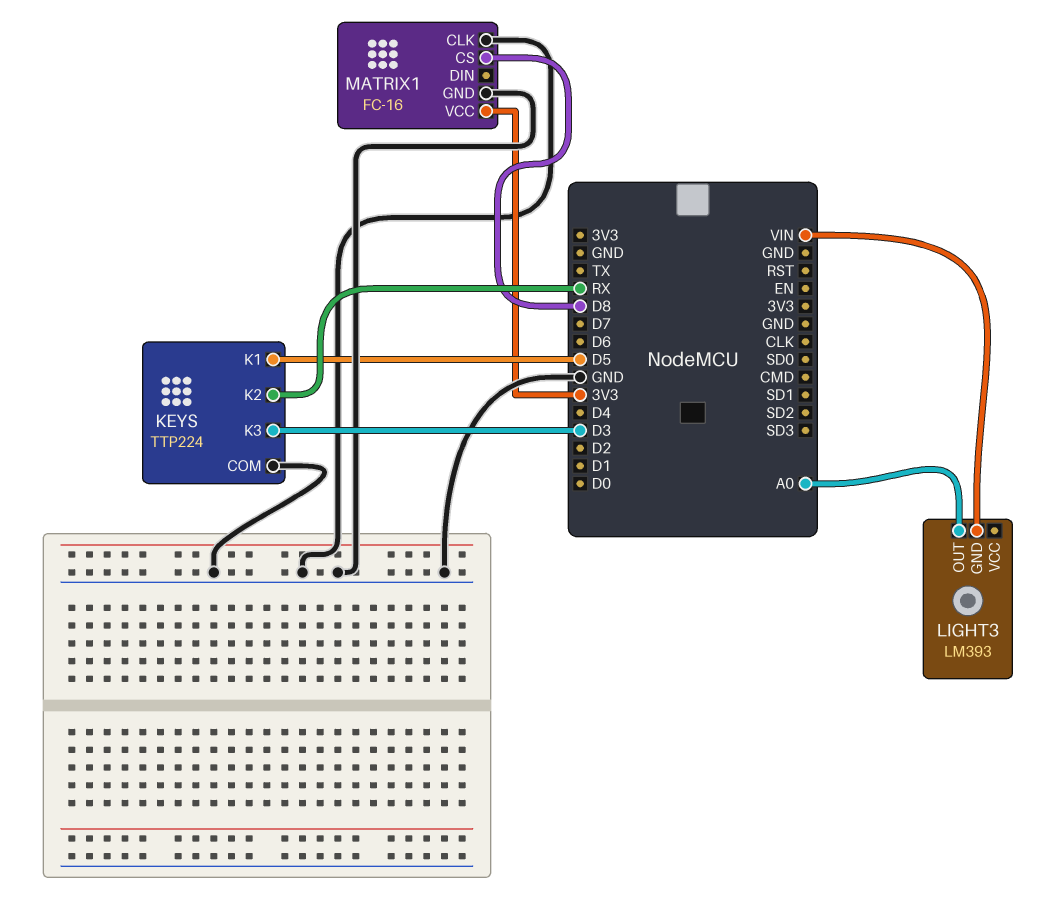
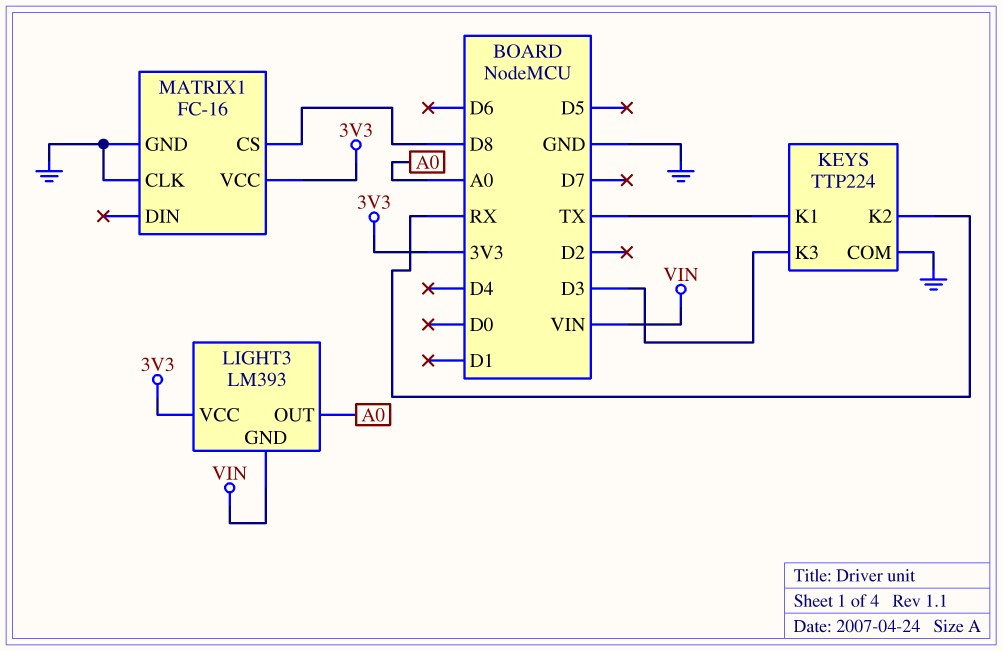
KEYS pin K1: D5 -> TX
LIGHT3 pin VCC: none -> 3V3

